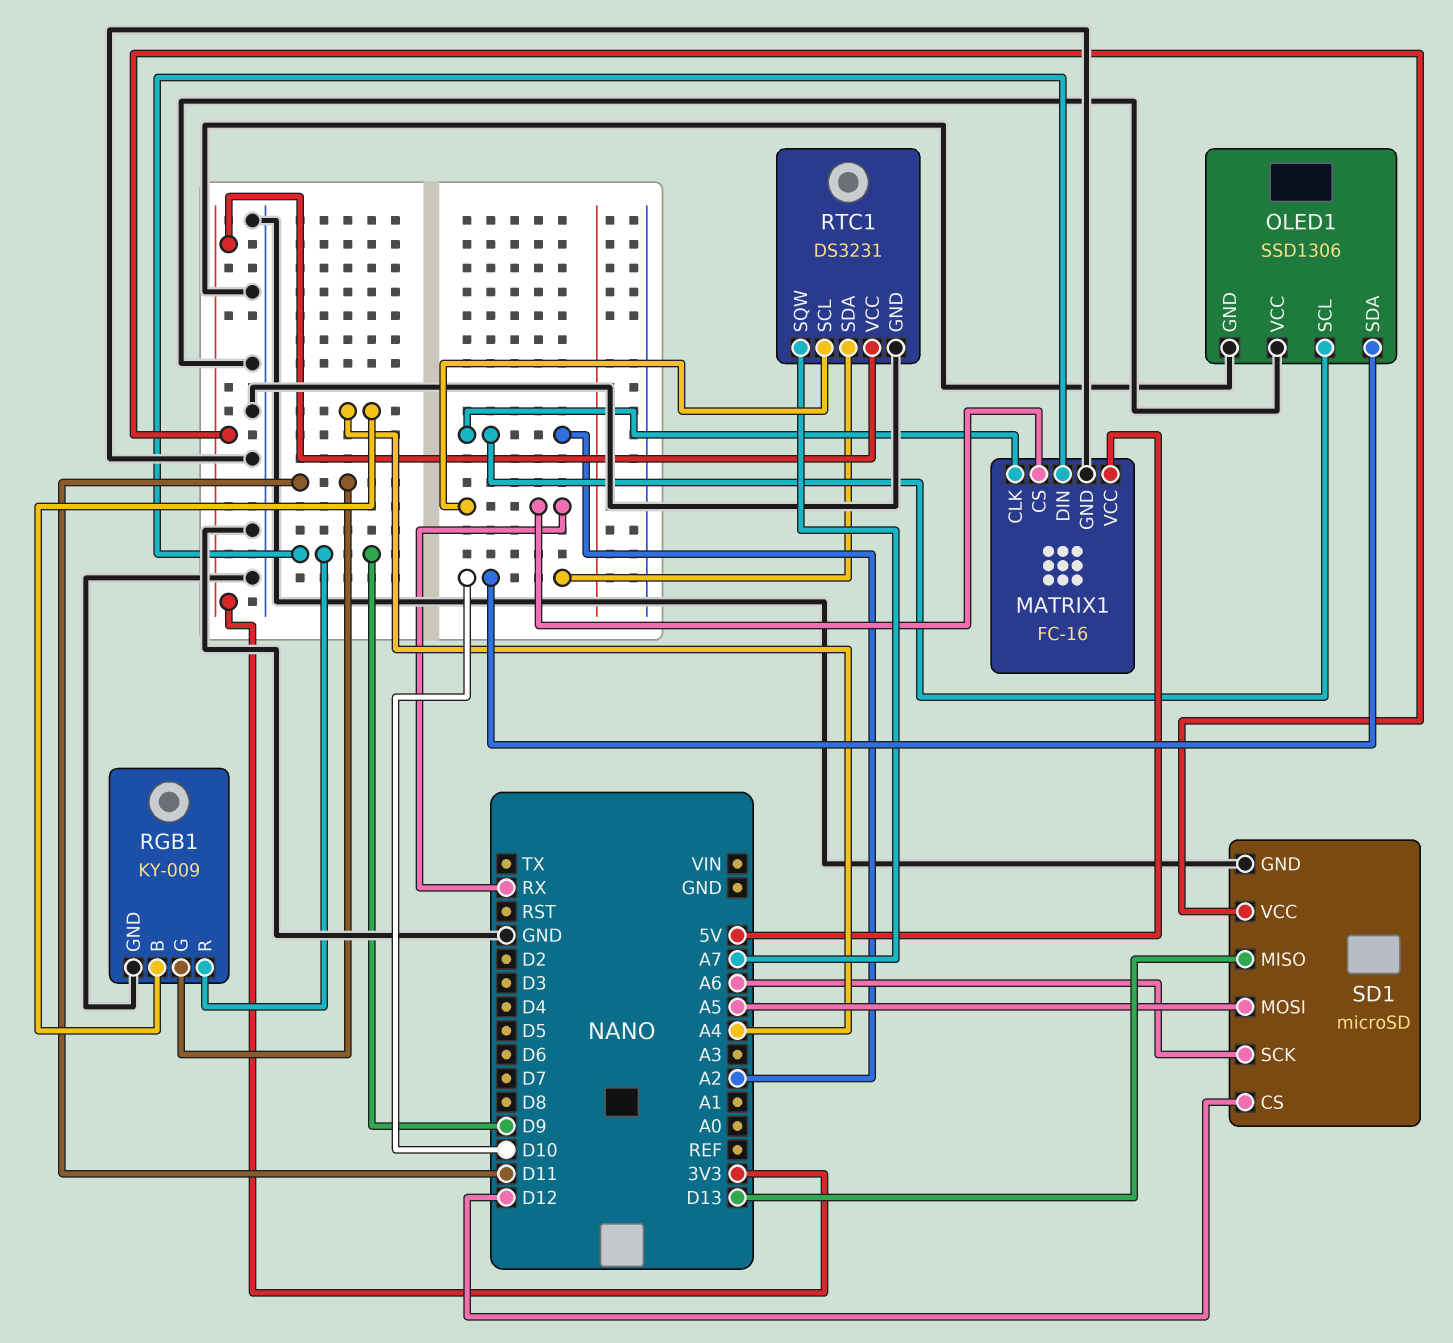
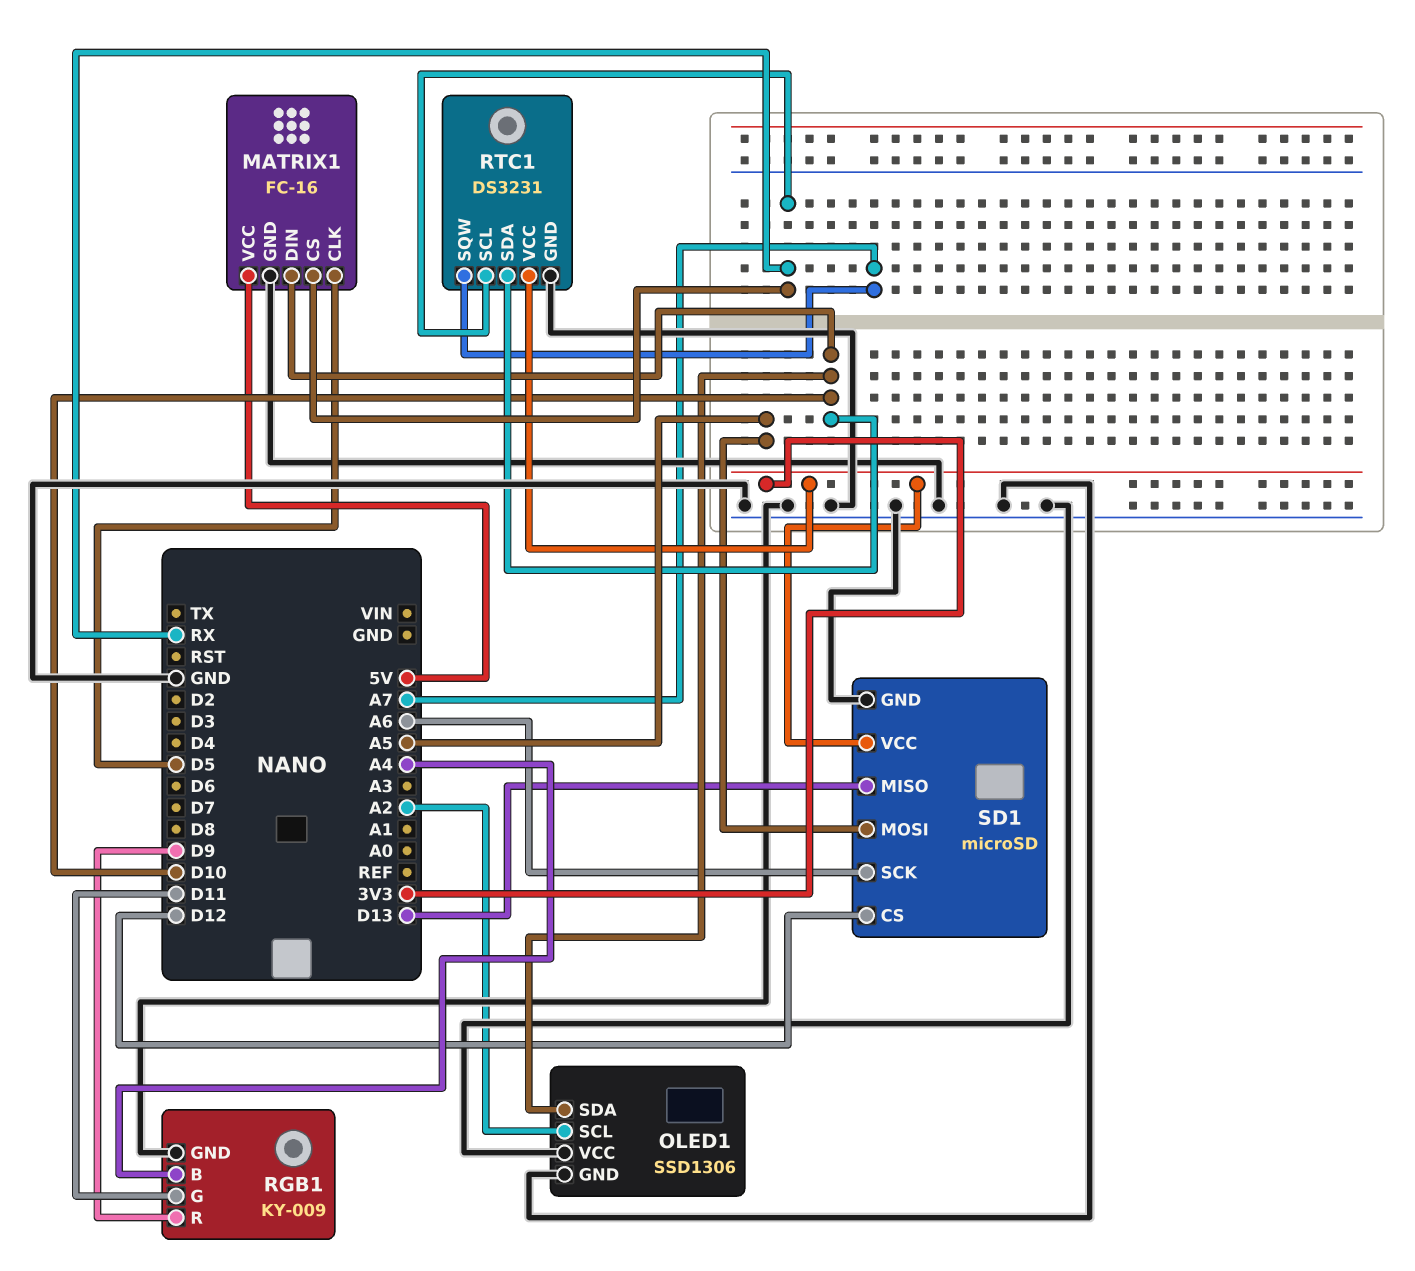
MATRIX1 pin CLK: A2 -> D5
MATRIX1 pin DIN: D9 -> D10

